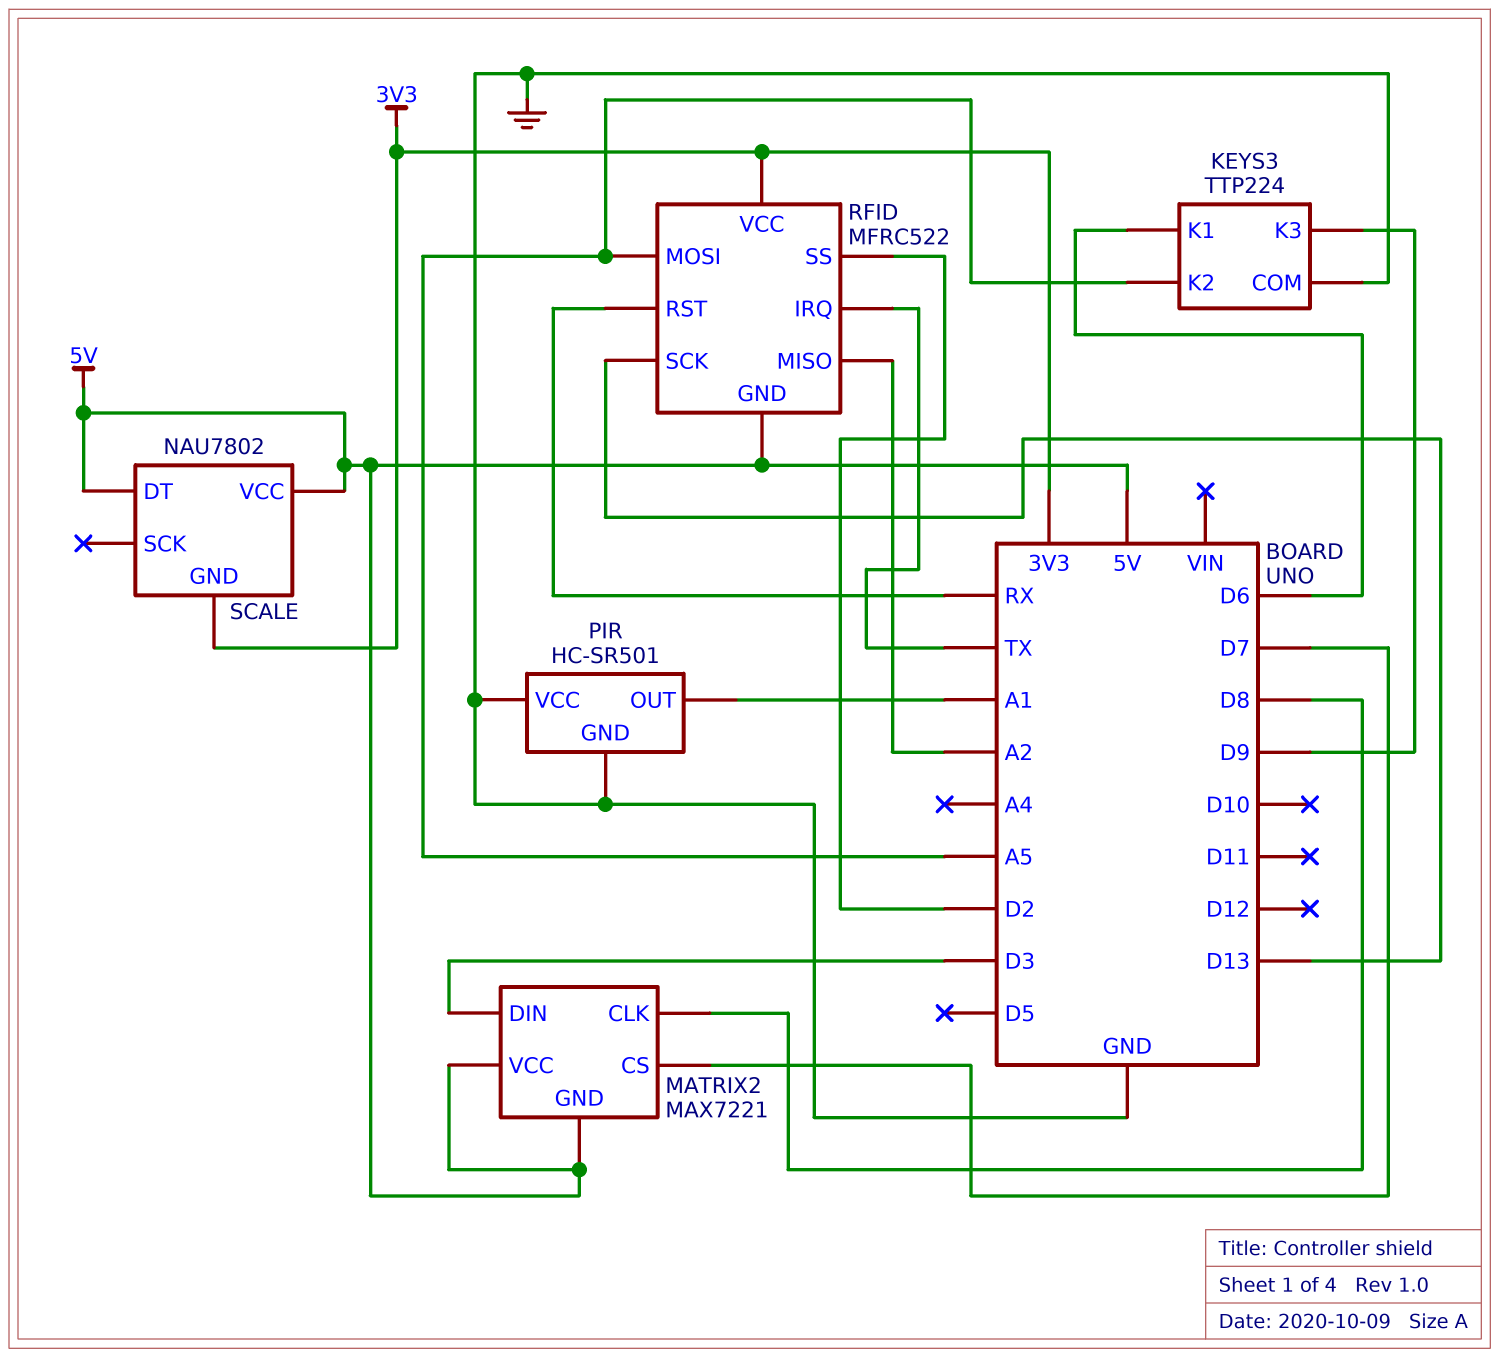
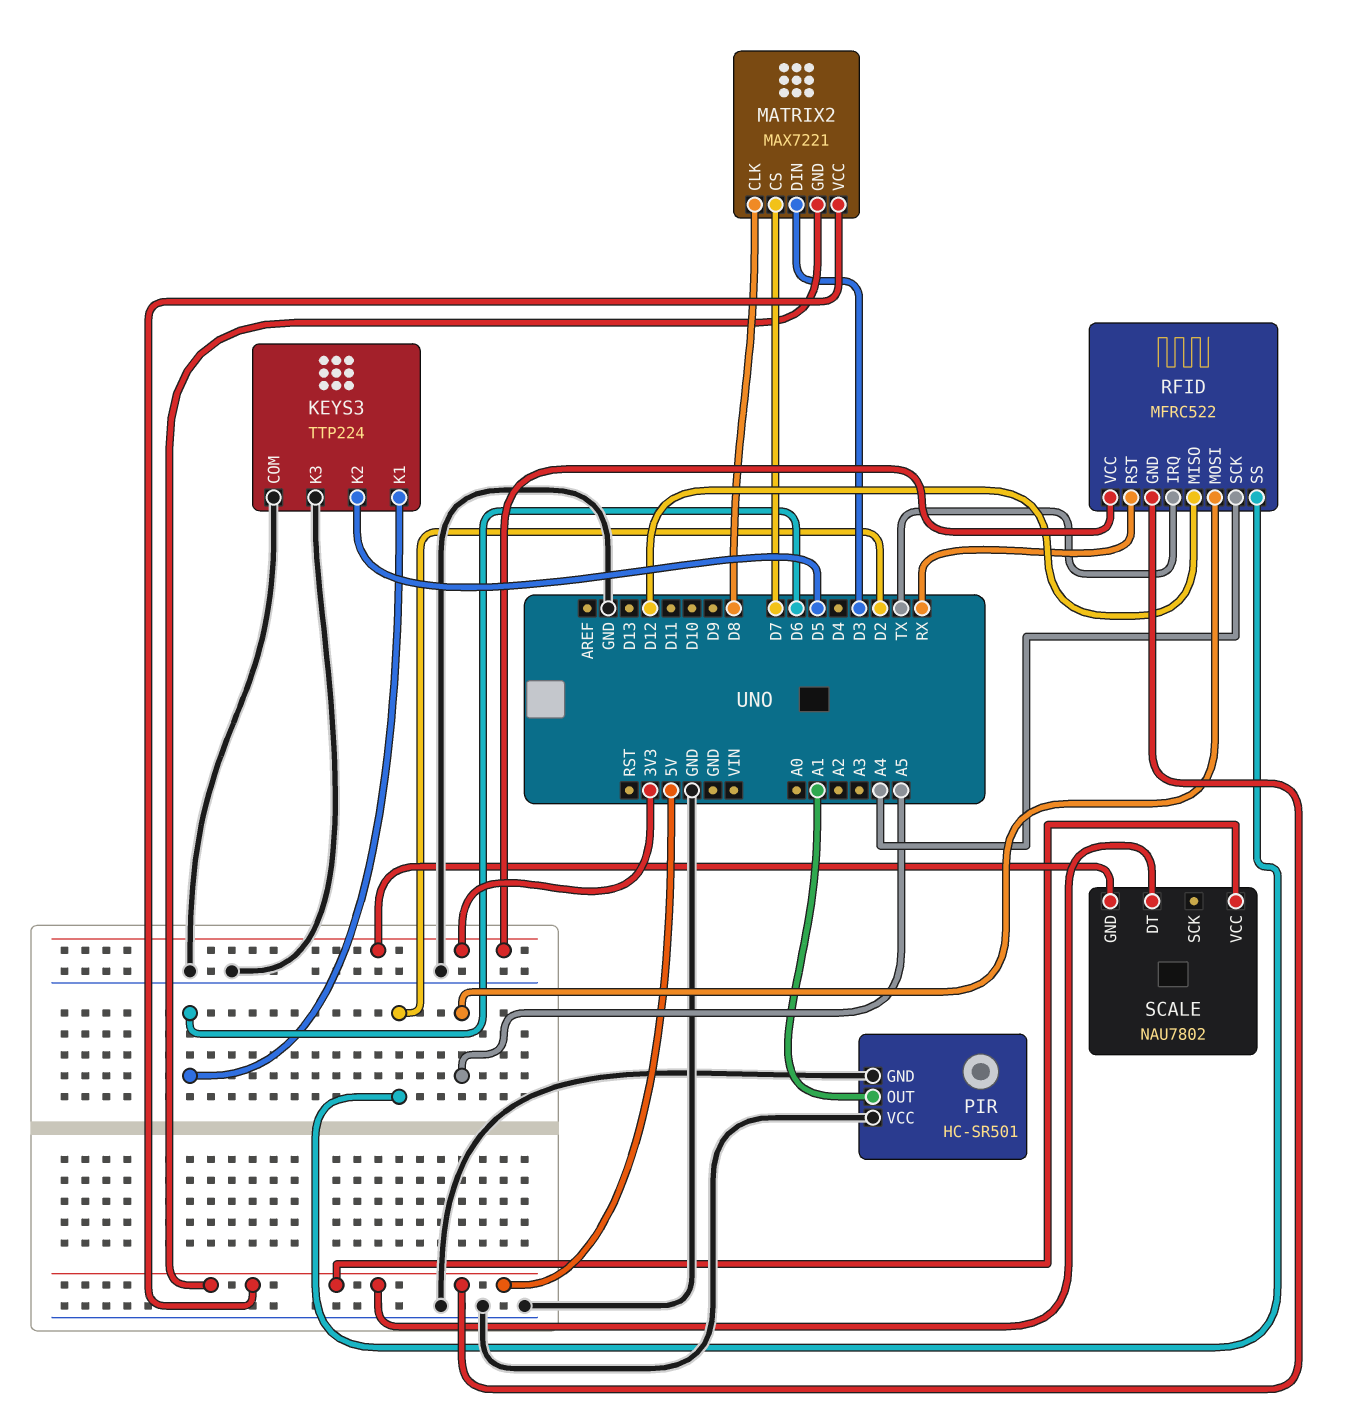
KEYS3 pin K2: A5 -> D5
KEYS3 pin K3: D9 -> GND
RFID pin MISO: A2 -> D12
RFID pin SCK: D13 -> A4

